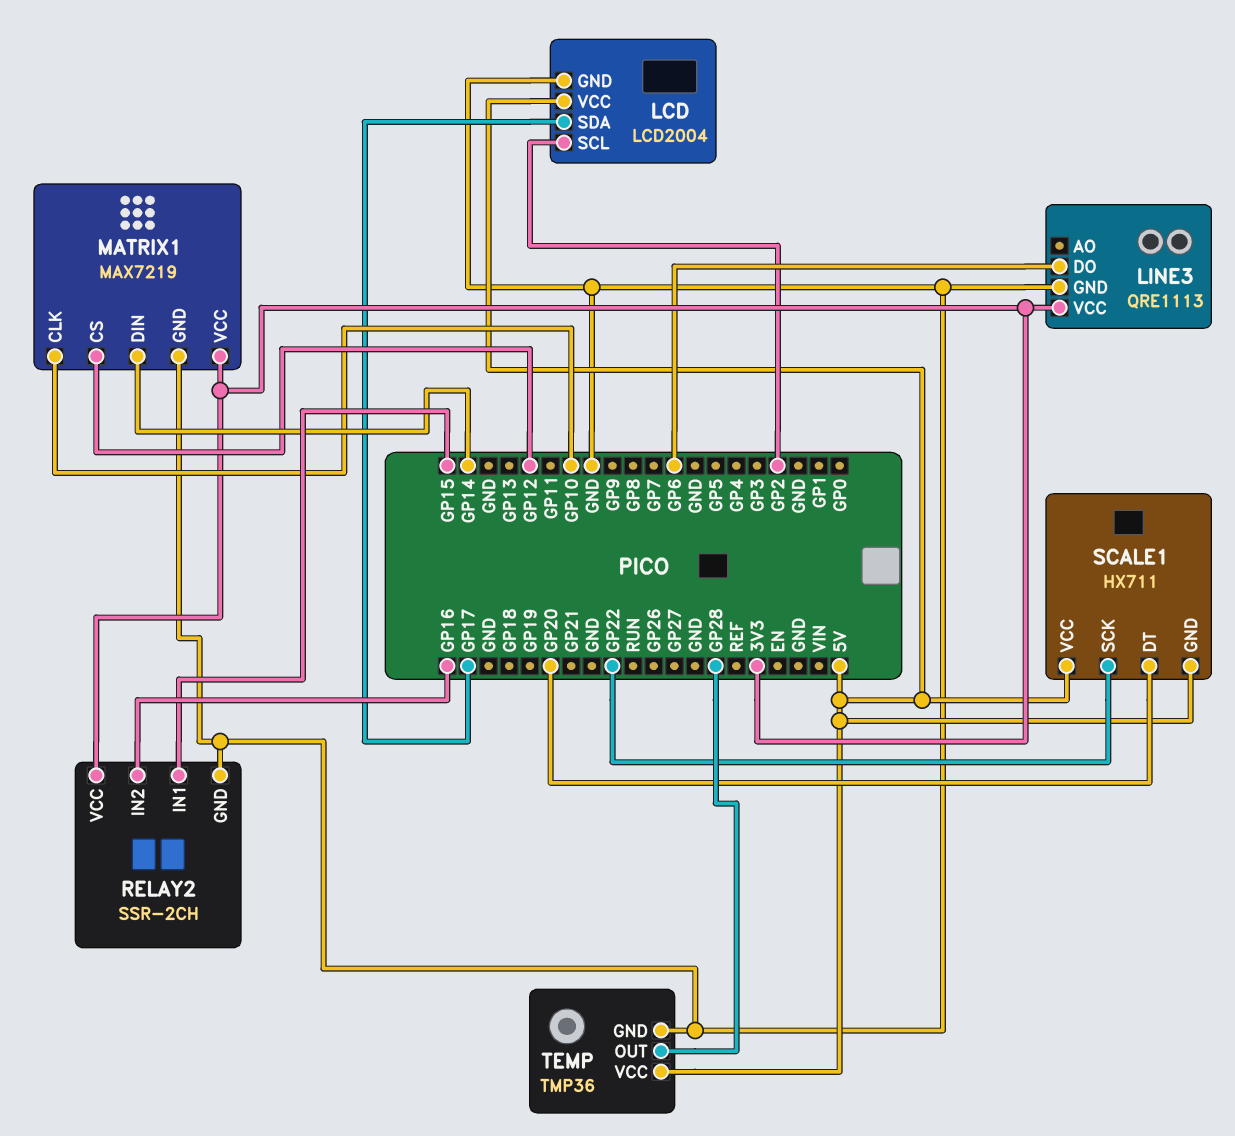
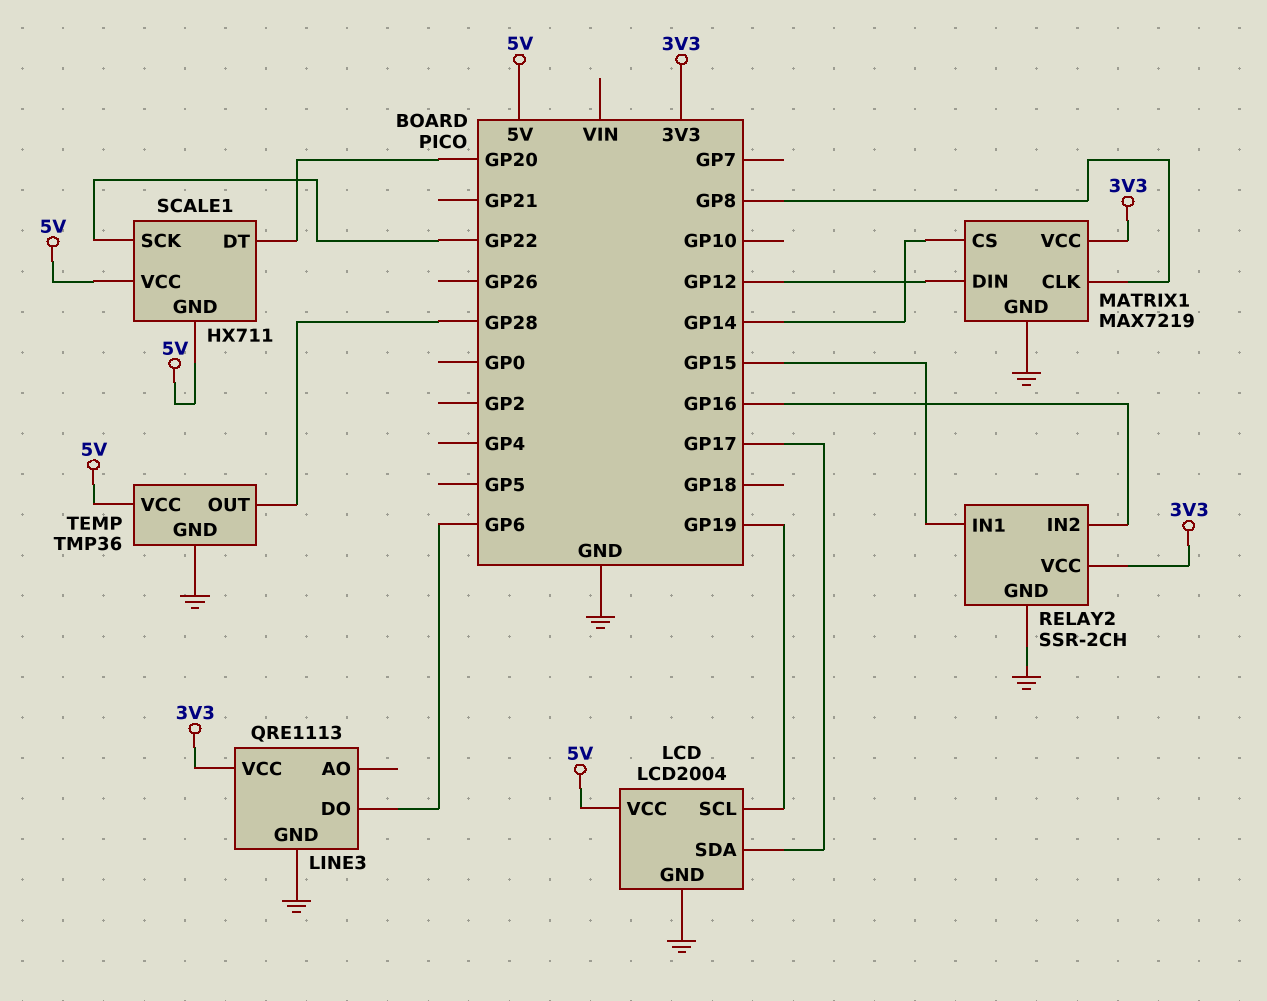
LCD pin SCL: GP2 -> GP19
MATRIX1 pin CLK: GP10 -> GP8
MATRIX1 pin CS: GP12 -> GP14
MATRIX1 pin DIN: GP14 -> GP12

